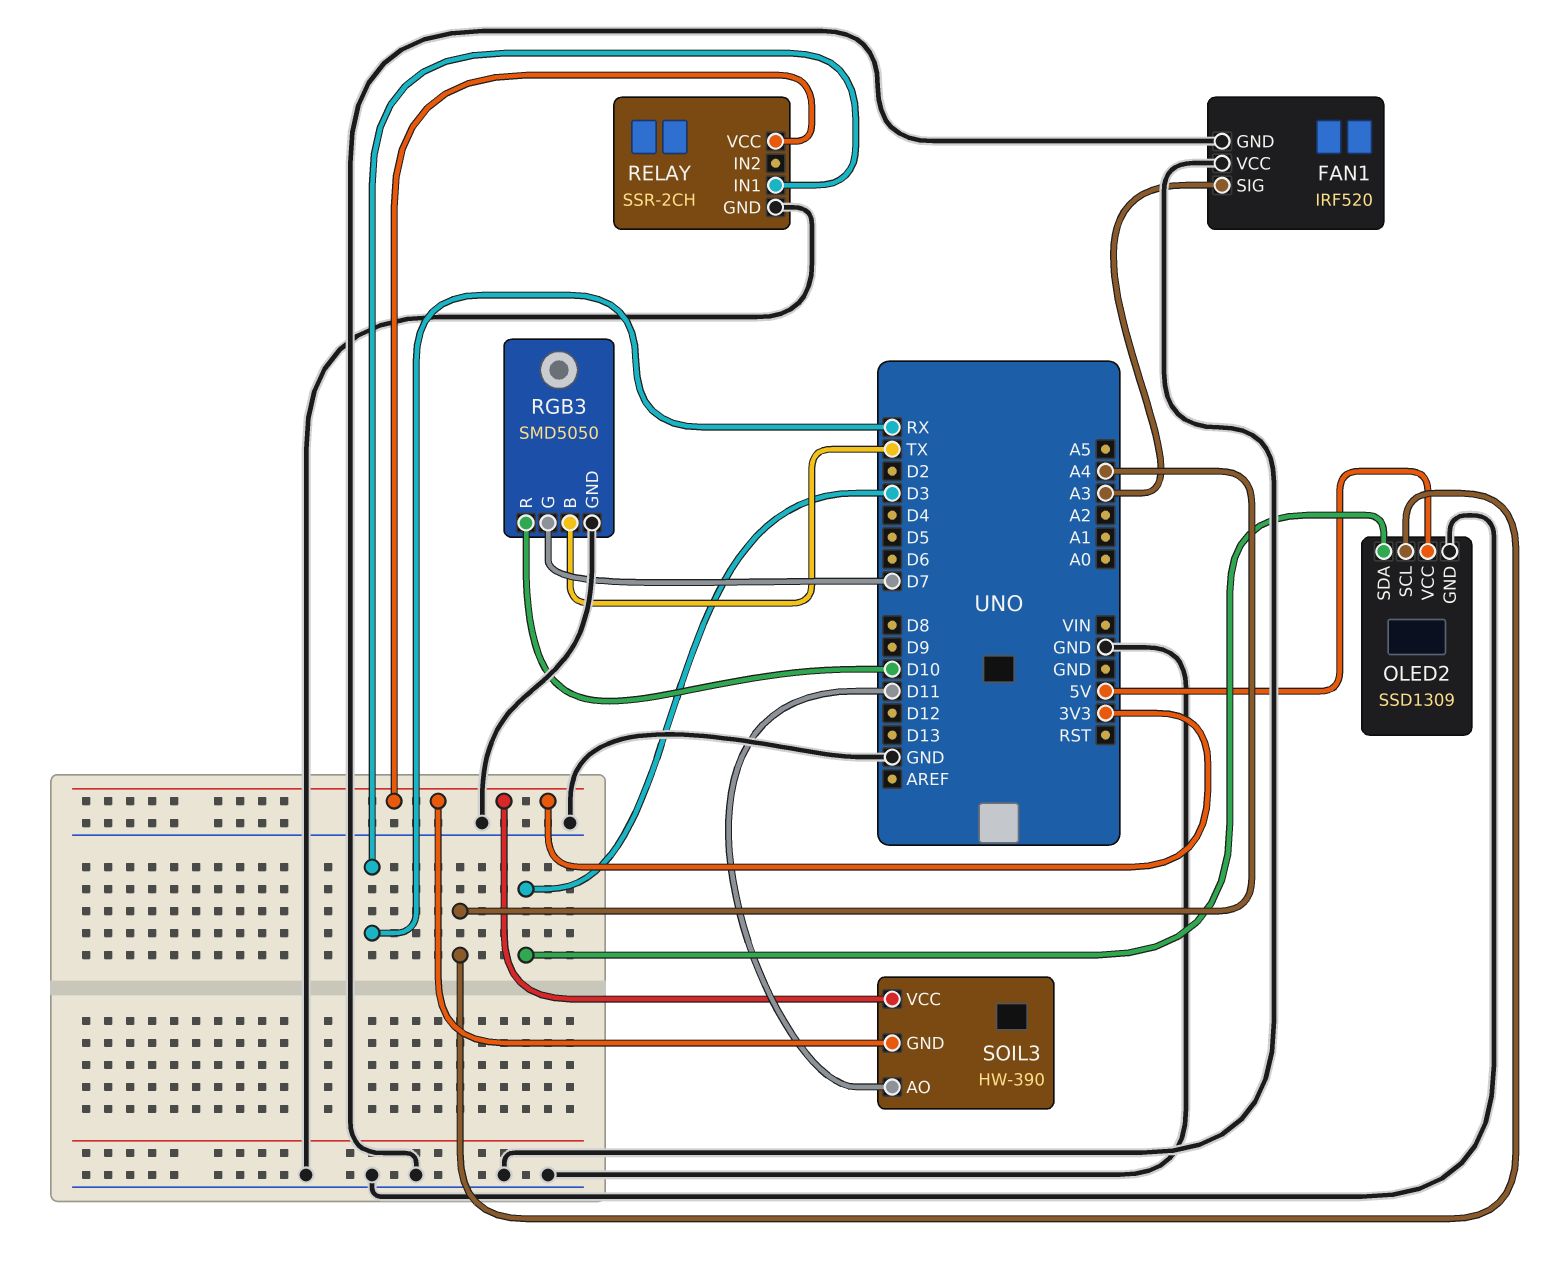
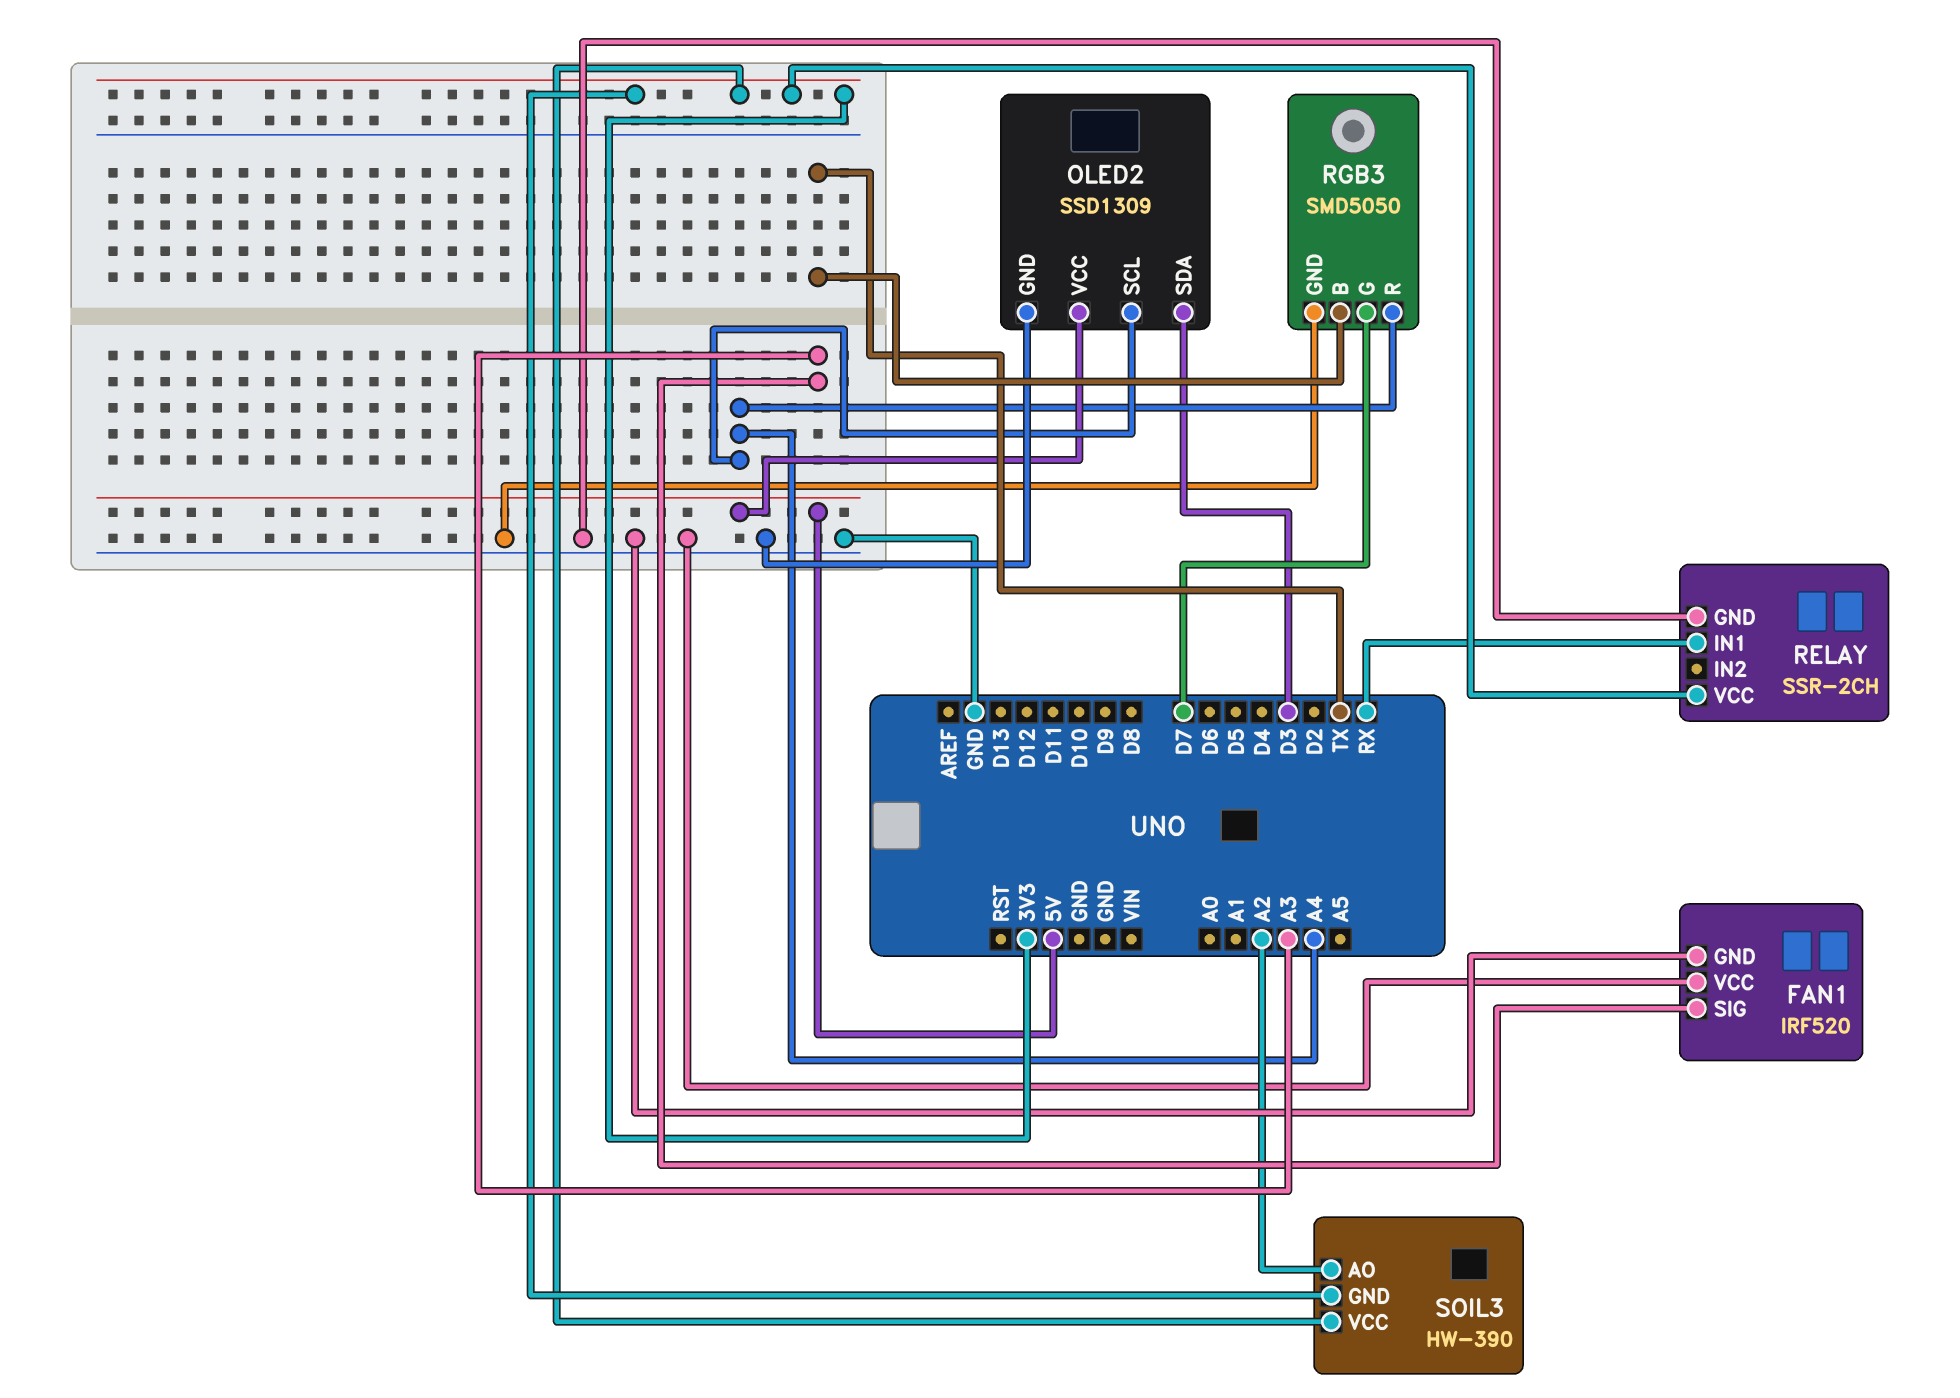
RGB3 pin R: D10 -> A4
SOIL3 pin AO: D11 -> A2

